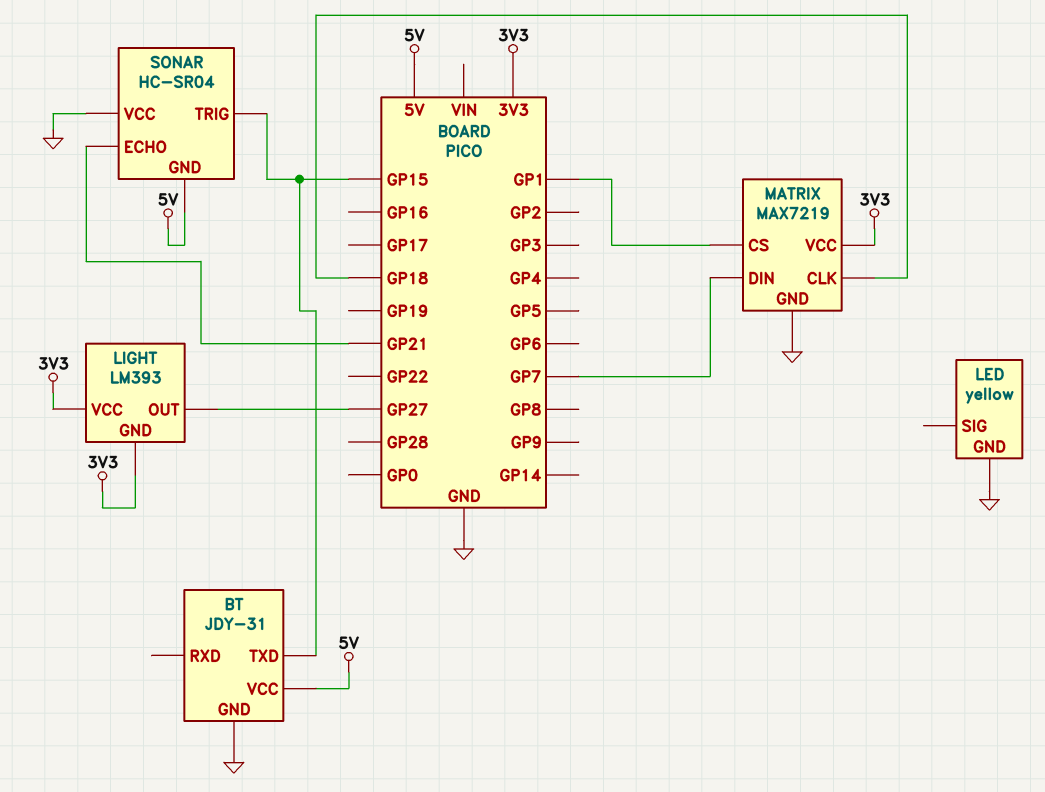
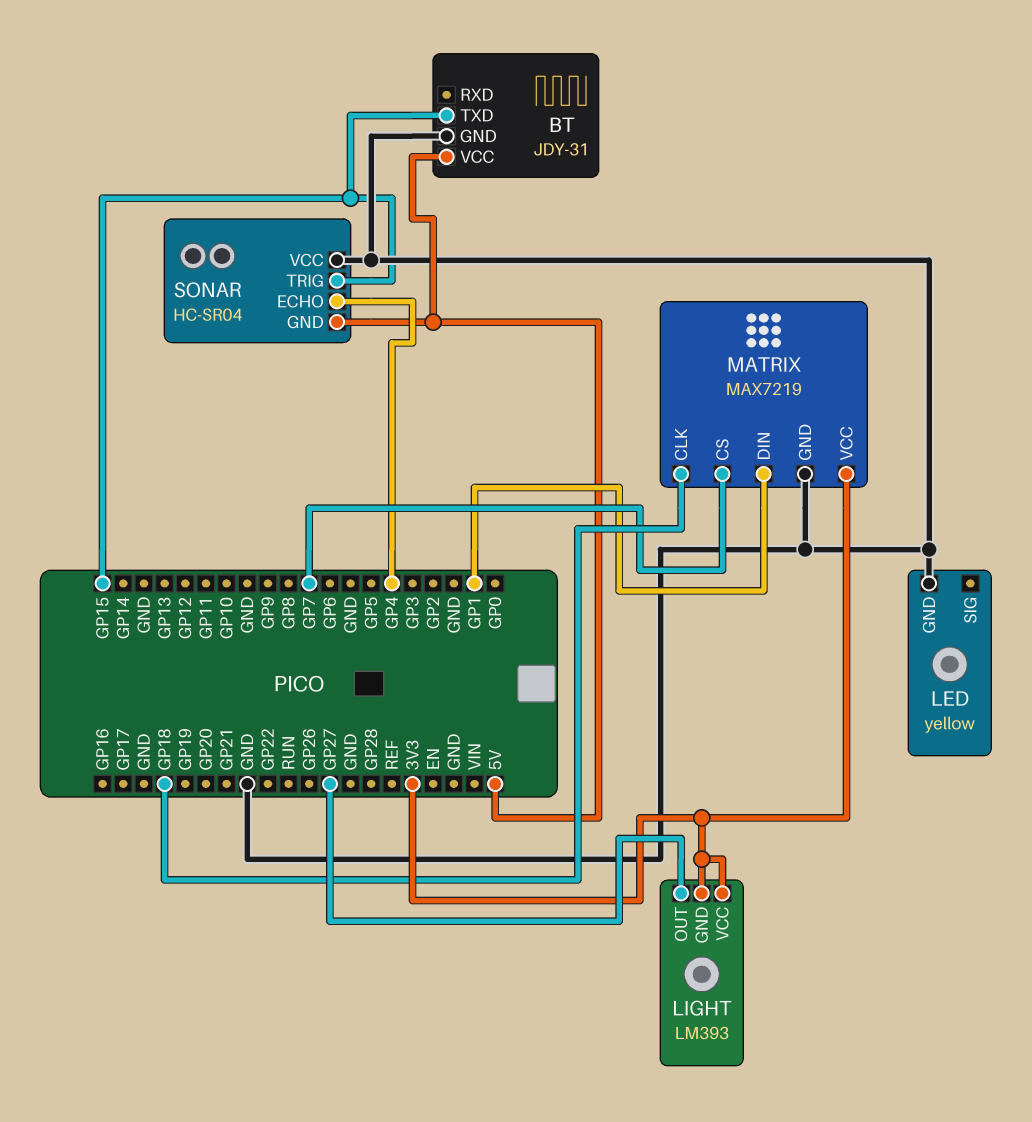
MATRIX pin CS: GP1 -> GP7
MATRIX pin DIN: GP7 -> GP1
SONAR pin ECHO: GP21 -> GP4

